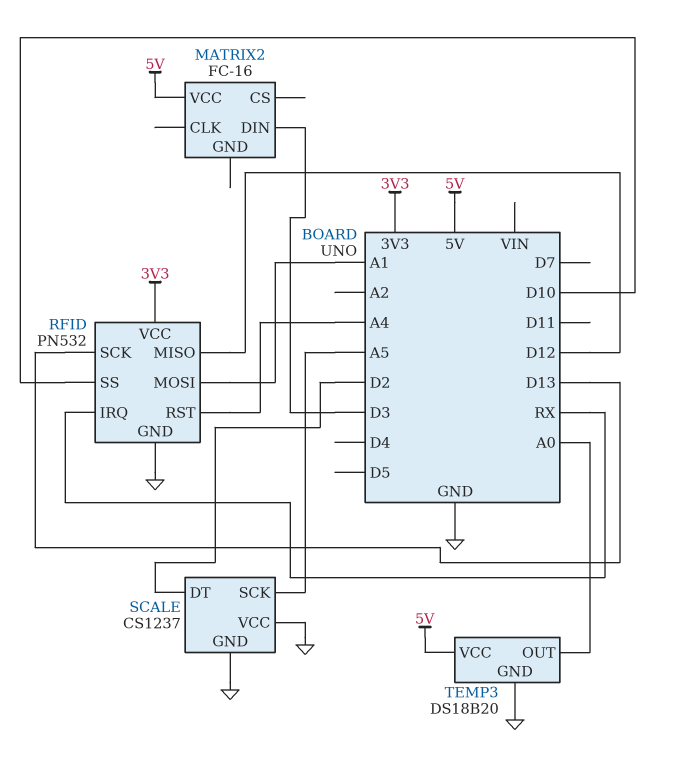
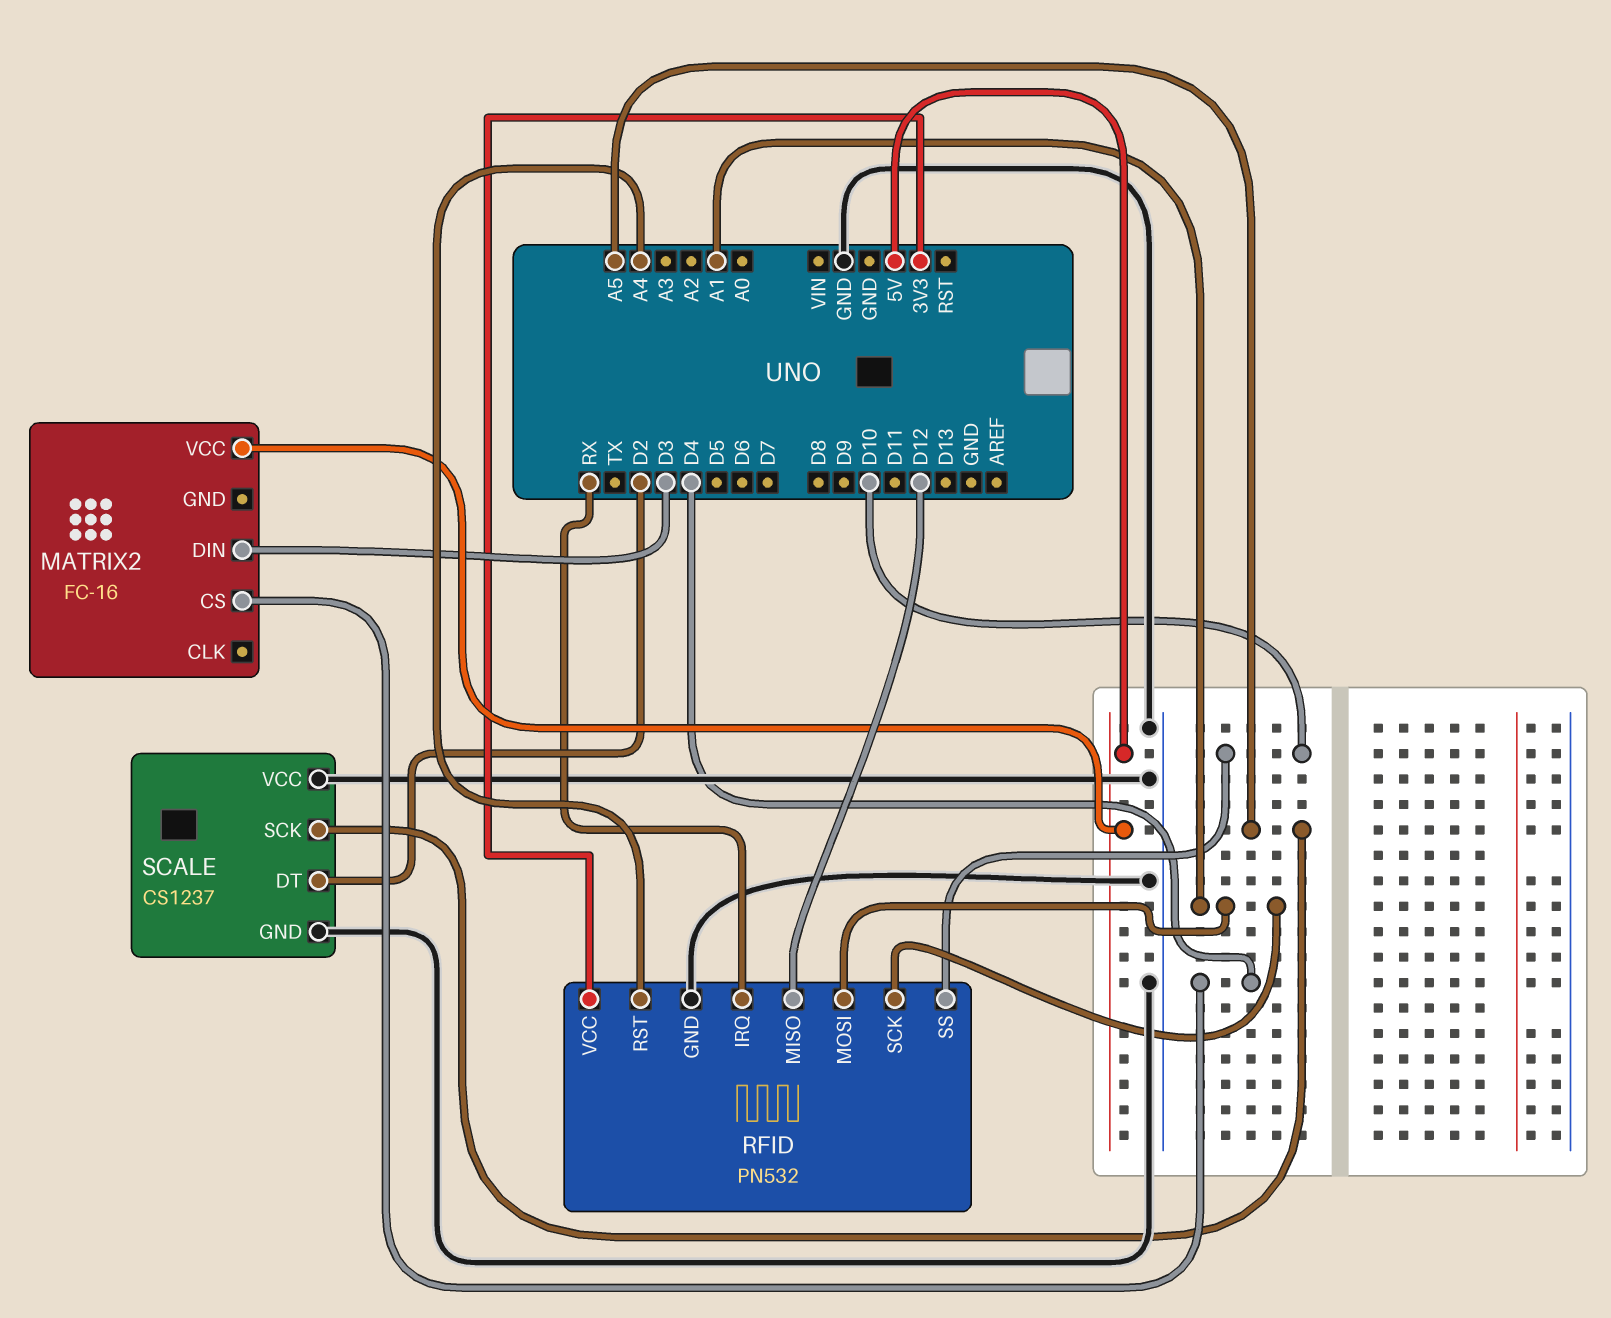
MATRIX2 pin CS: none -> D4
RFID pin SCK: D13 -> A1
TEMP3: DS18B20 -> none
TEMP3 pin GND: GND -> none
TEMP3 pin OUT: A0 -> none
TEMP3 pin VCC: 5V -> none

